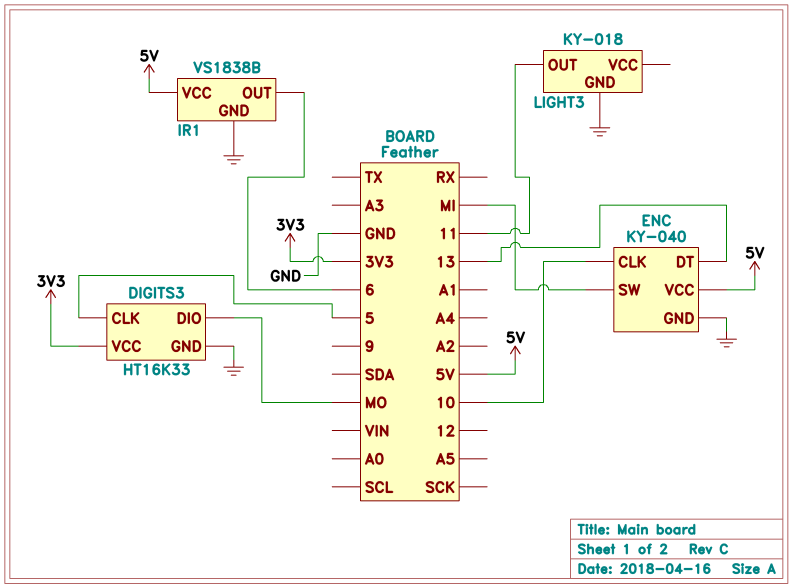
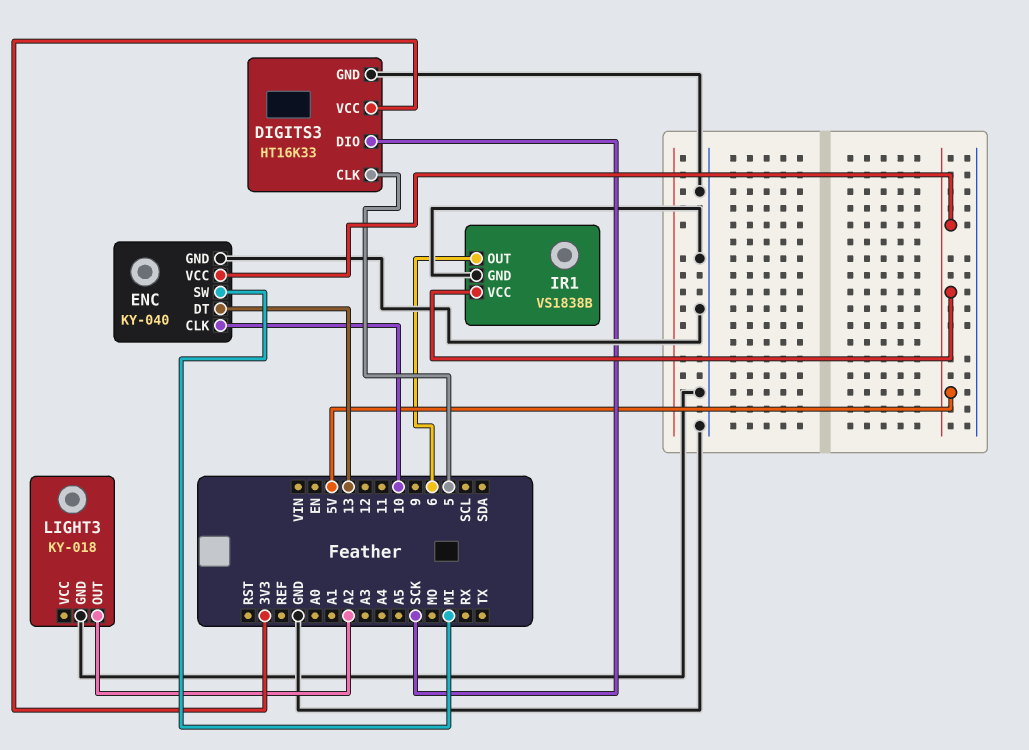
DIGITS3 pin DIO: MO -> SCK
LIGHT3 pin OUT: 11 -> A2

